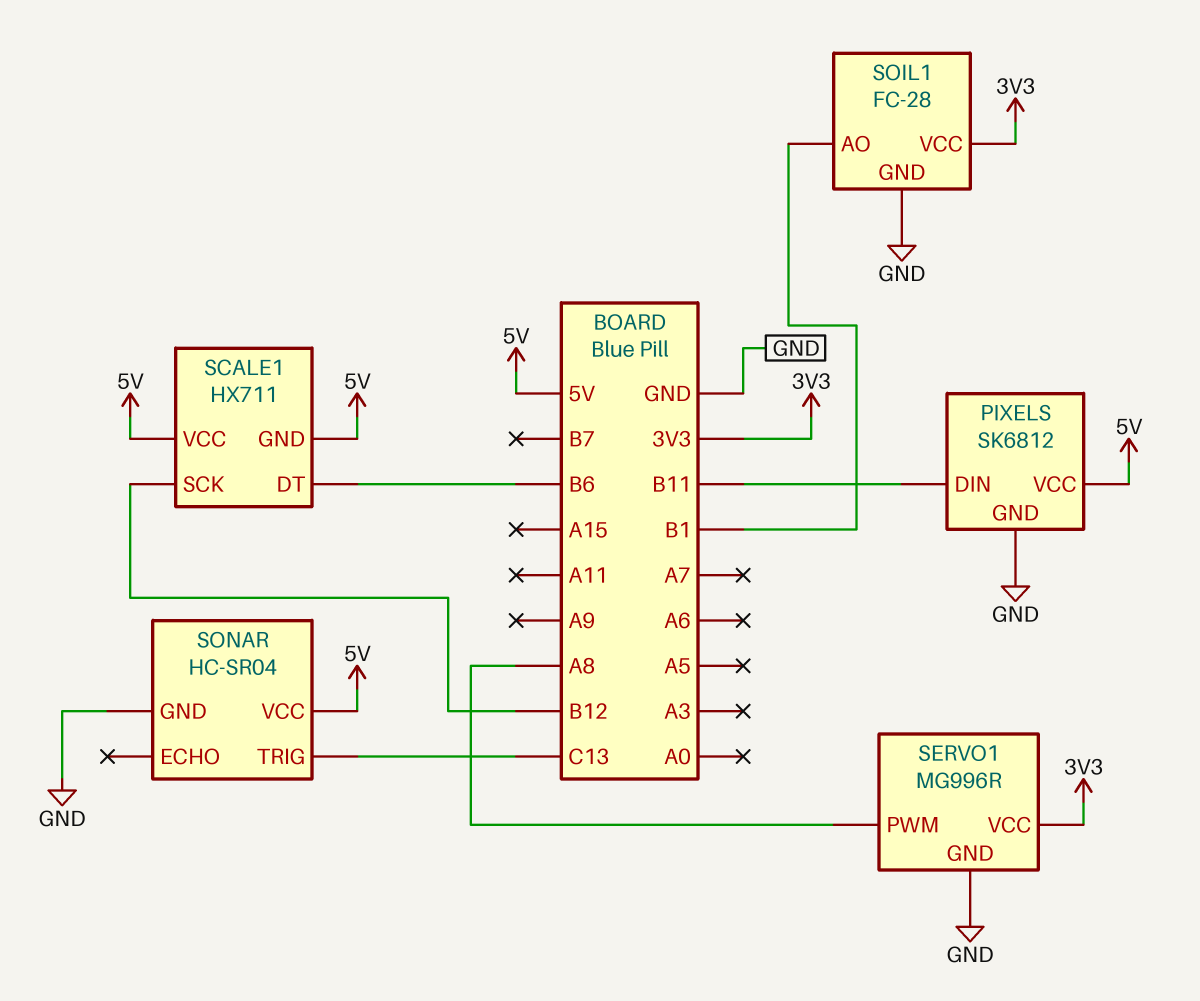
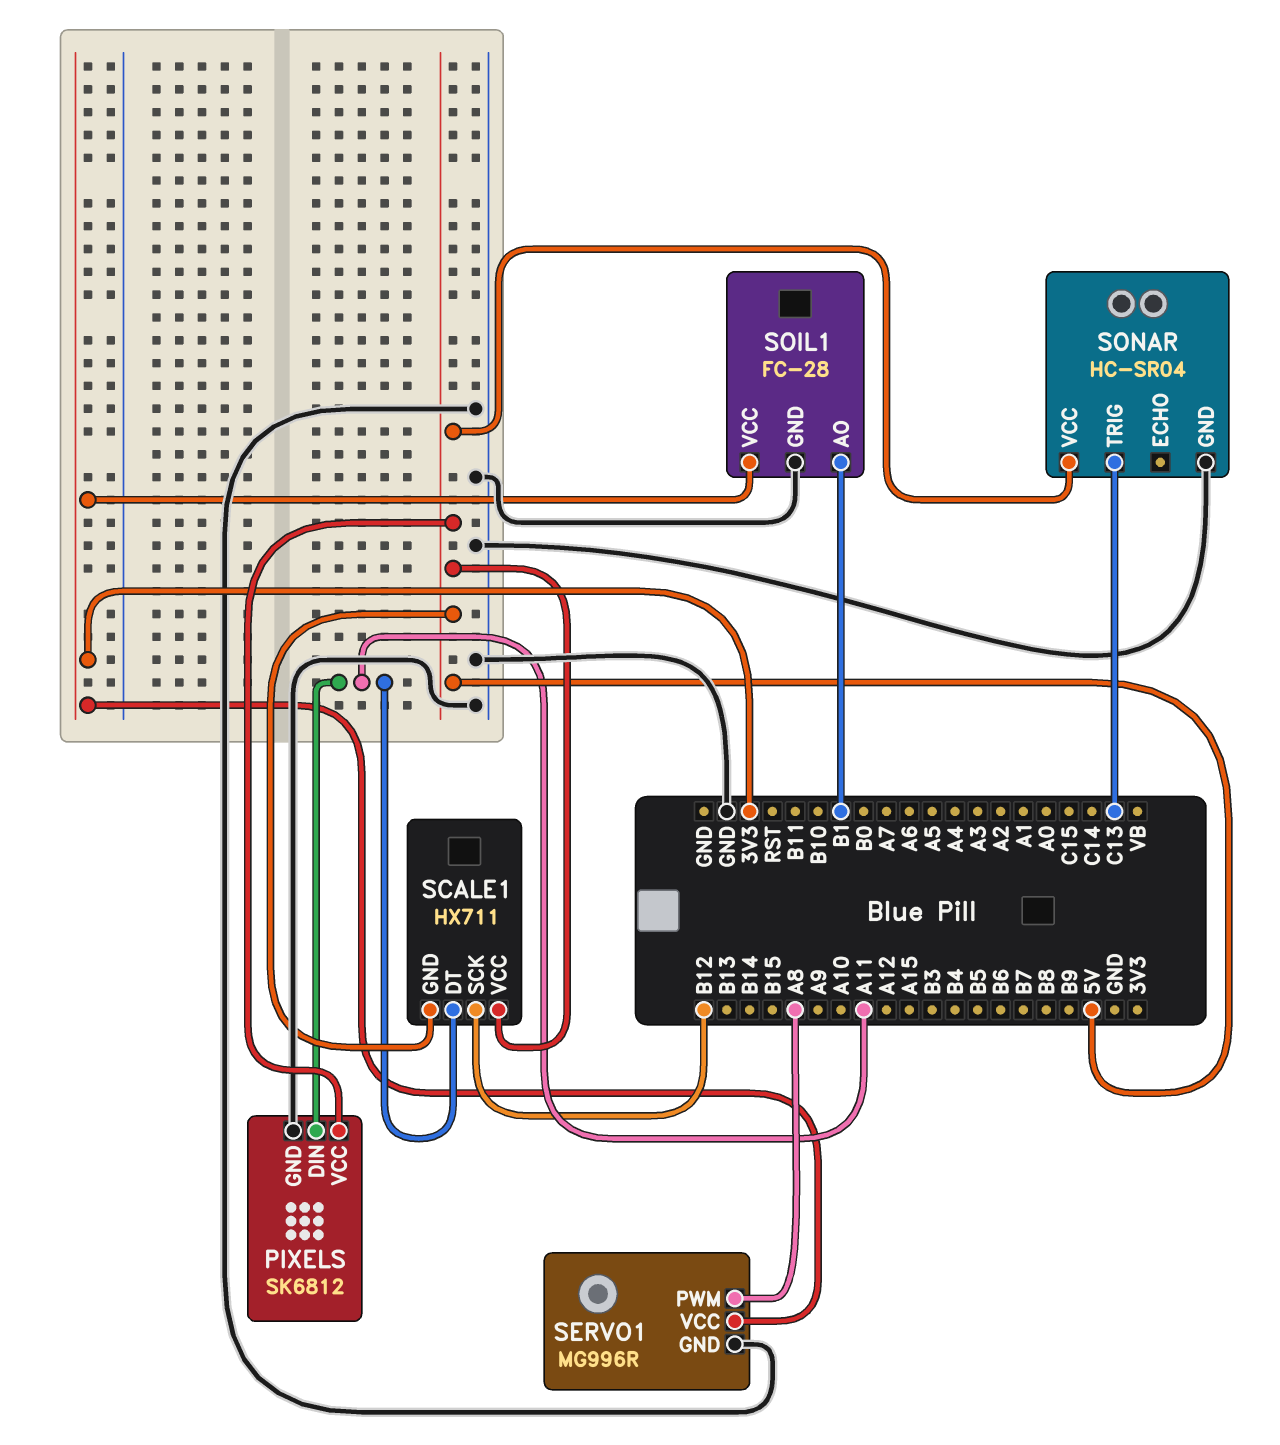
PIXELS pin DIN: B11 -> A11
SCALE1 pin DT: B6 -> A11

